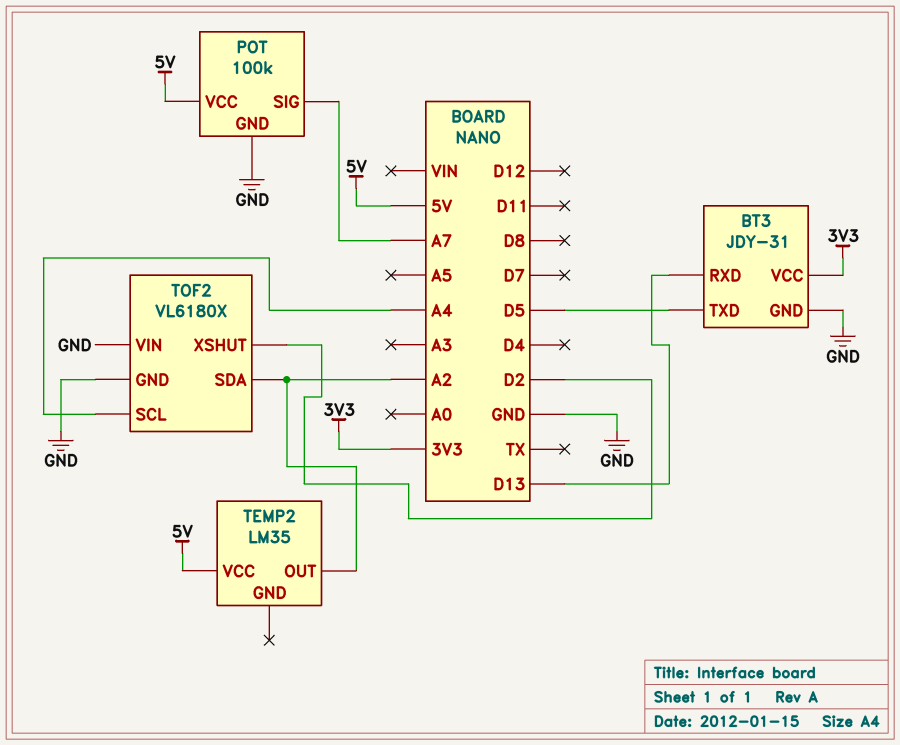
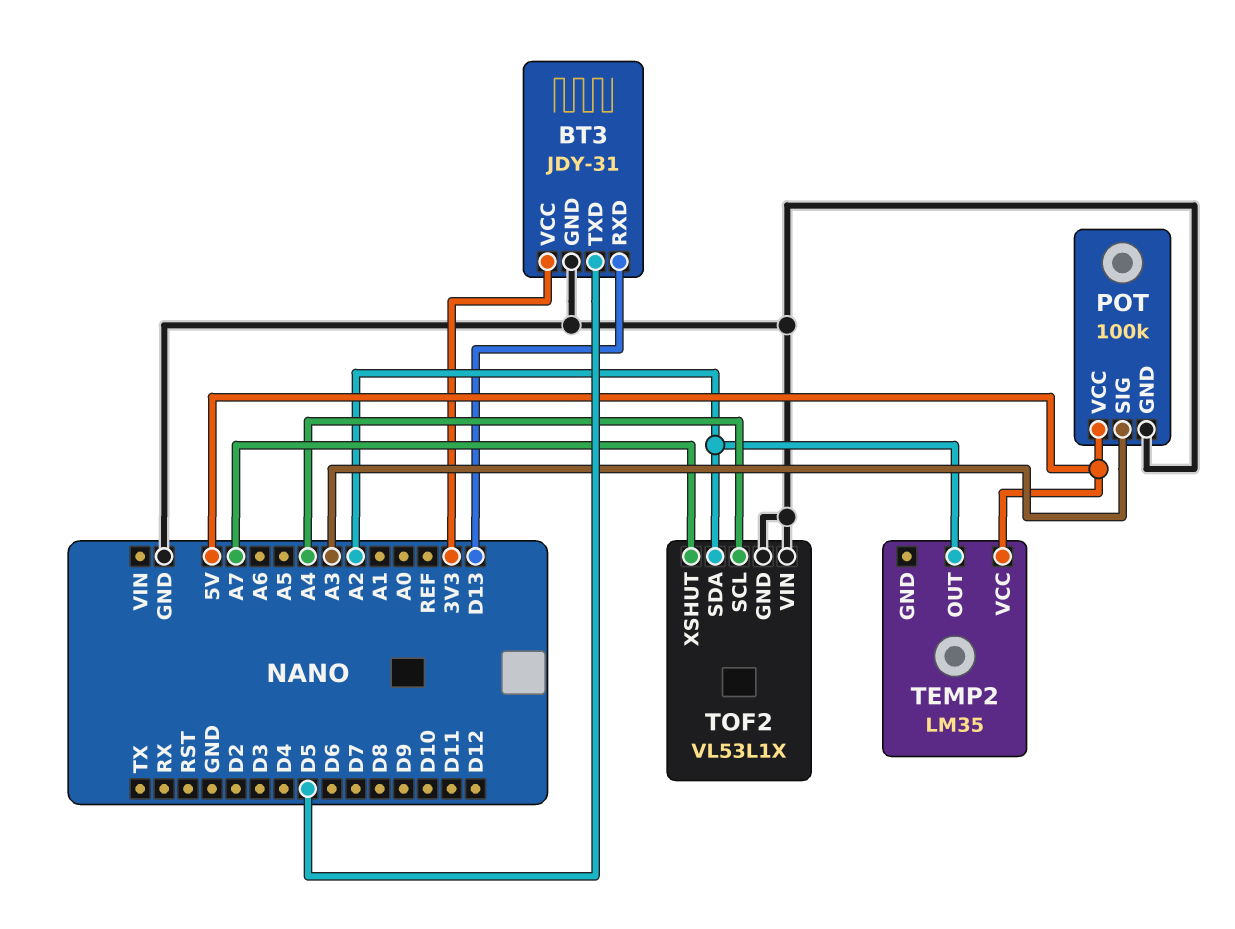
POT pin SIG: A7 -> A3
TOF2: VL6180X -> VL53L1X
TOF2 pin XSHUT: D2 -> A7

